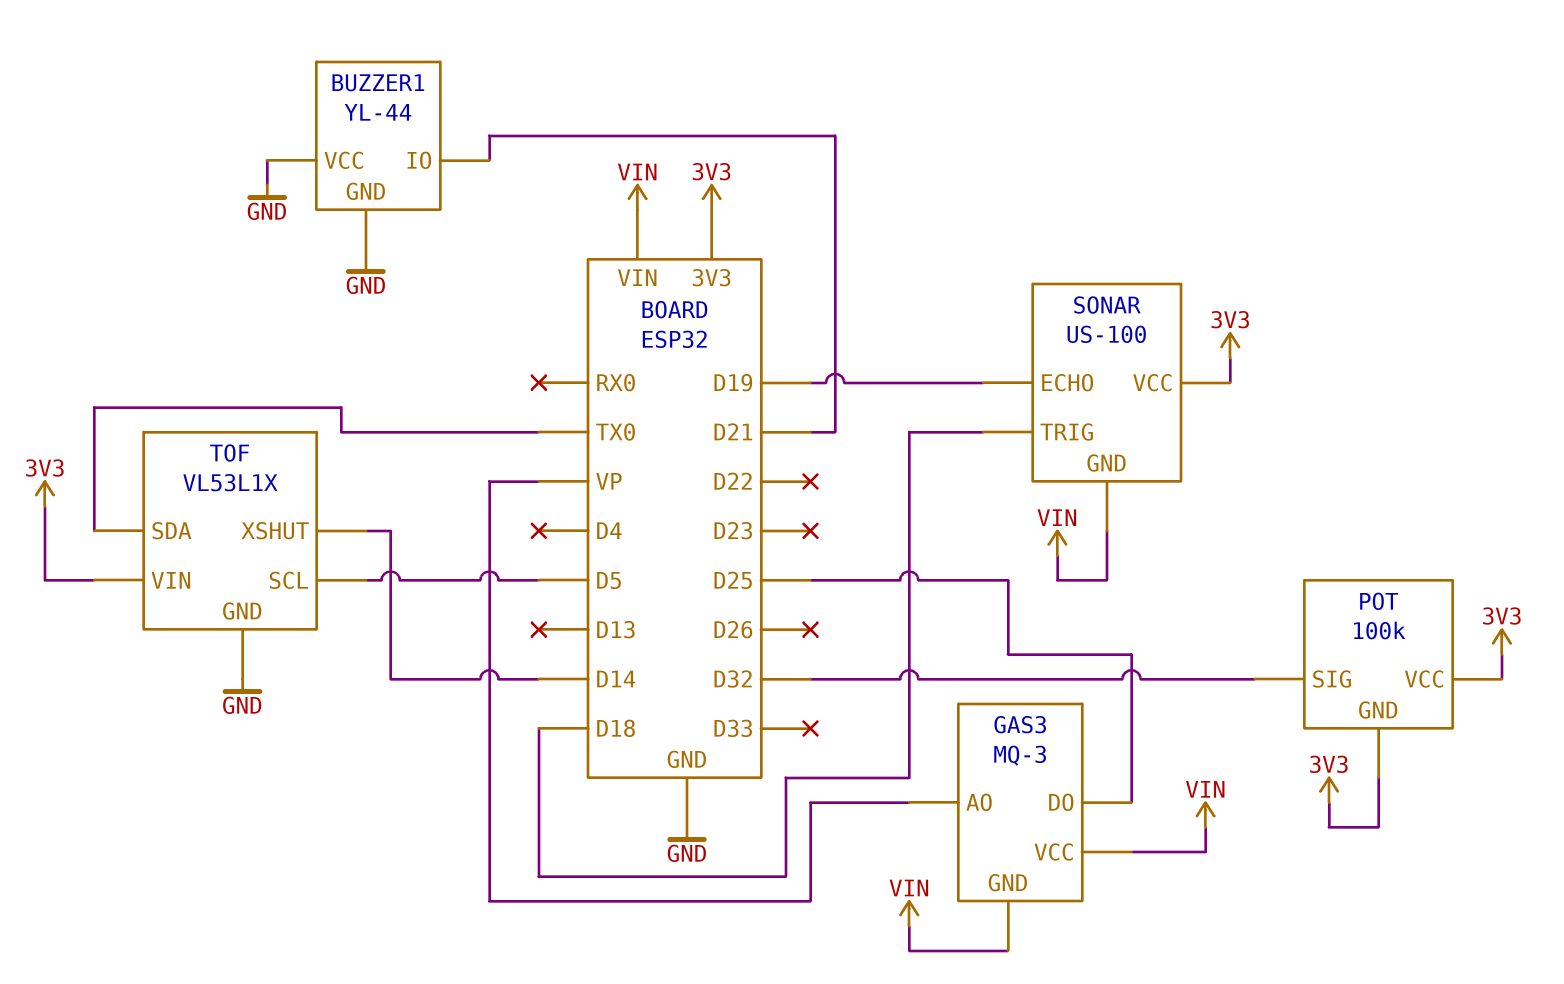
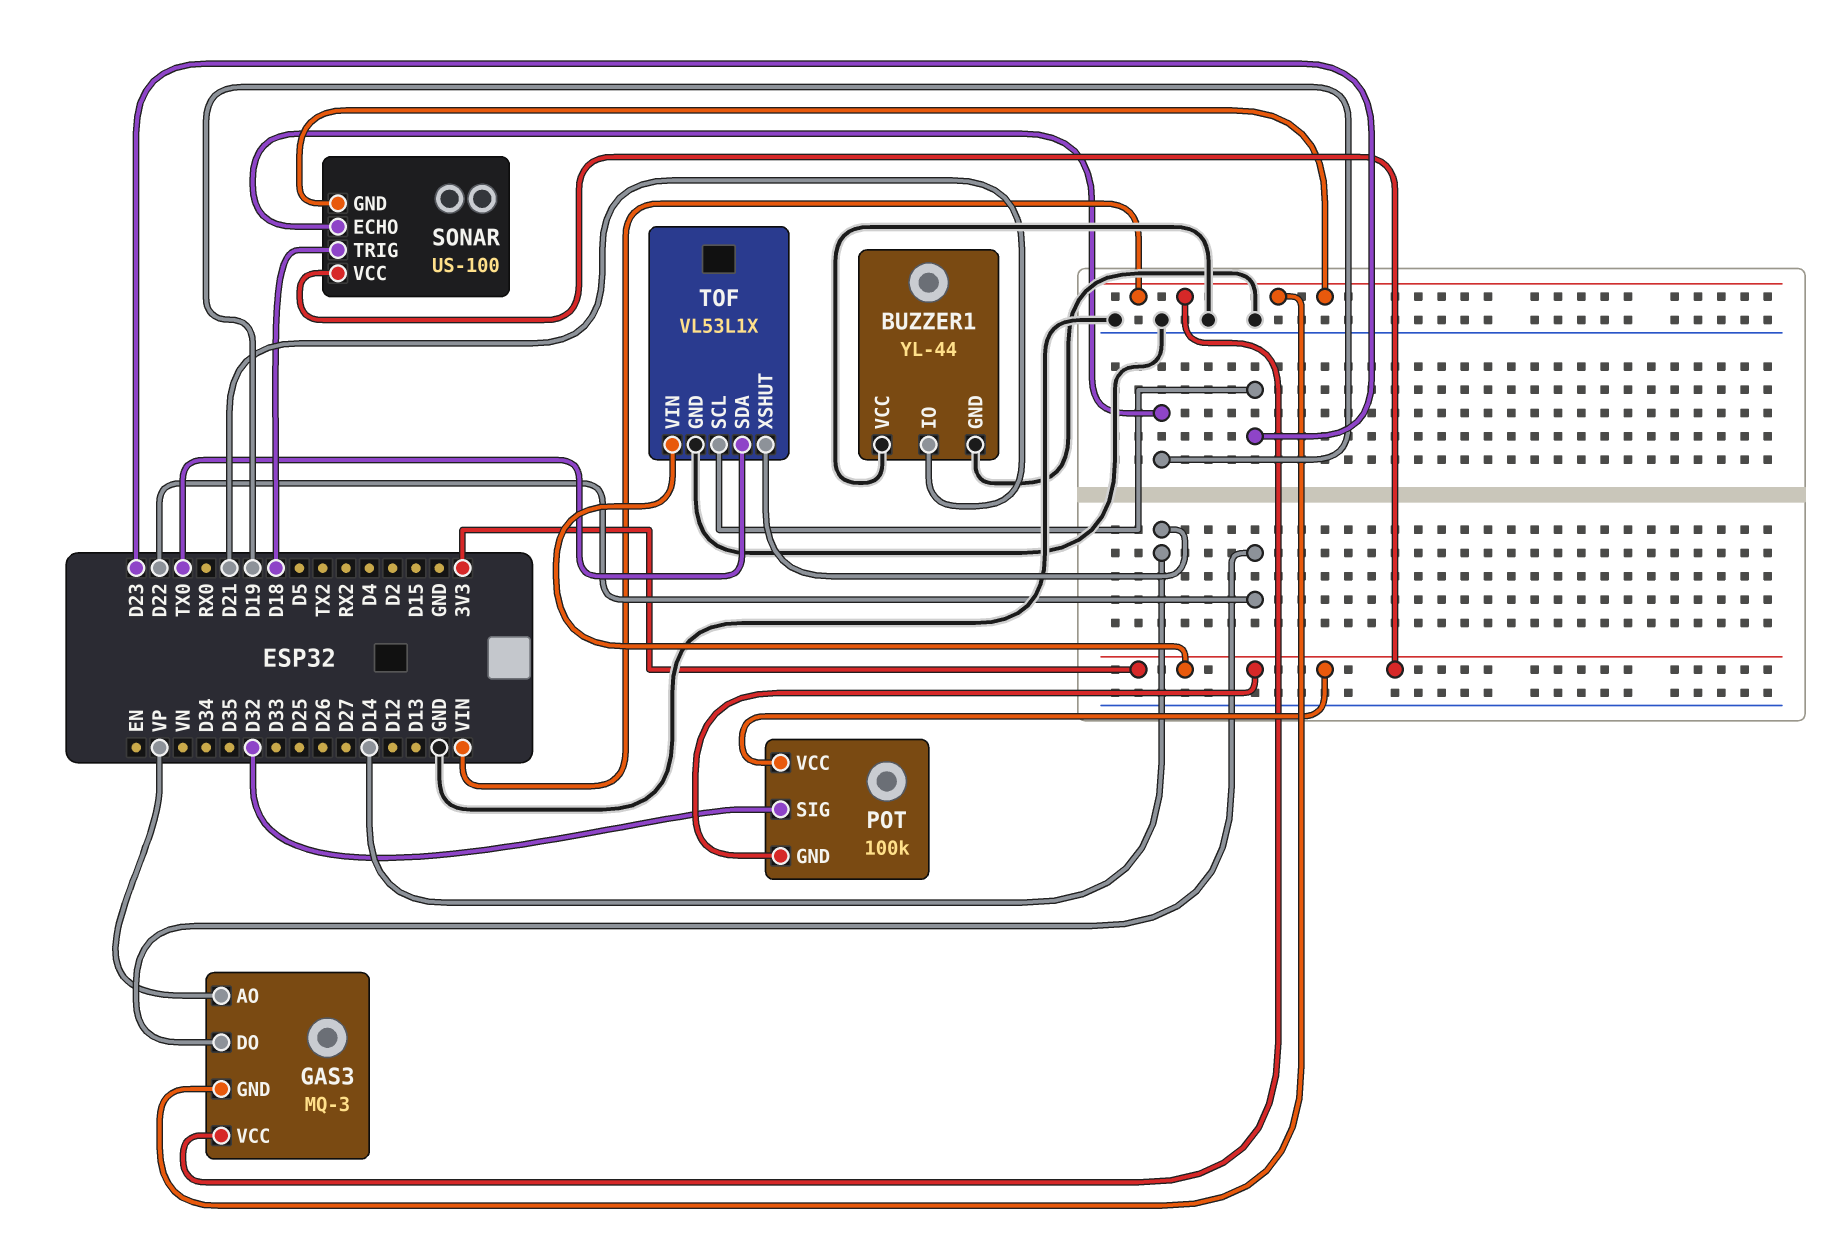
GAS3 pin DO: D25 -> D22
TOF pin SCL: D5 -> D23

